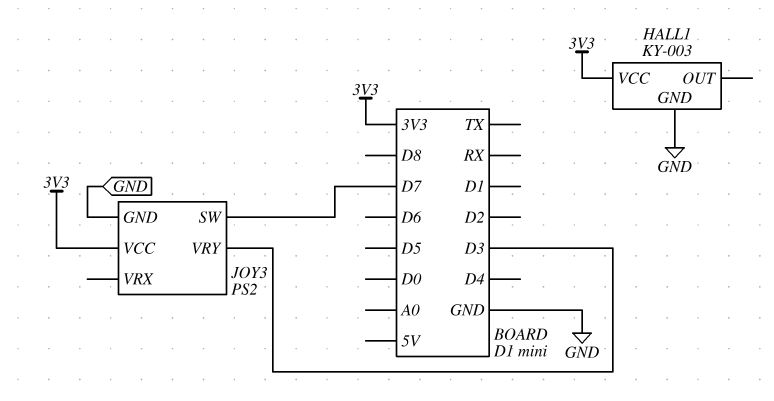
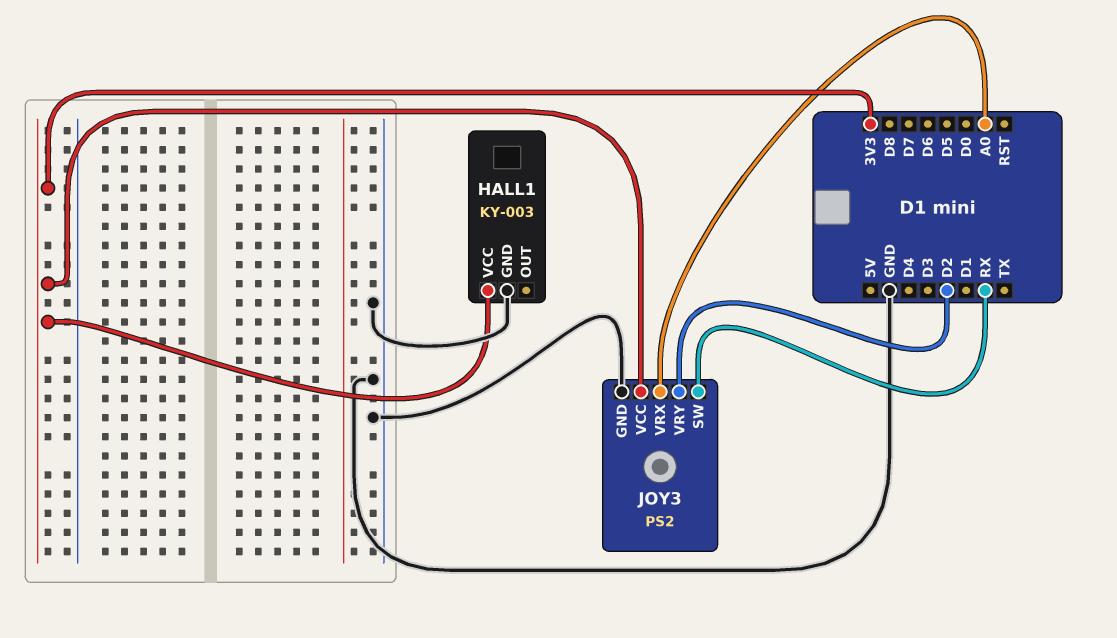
JOY3 pin SW: D7 -> RX
JOY3 pin VRX: none -> A0
JOY3 pin VRY: D3 -> D2

